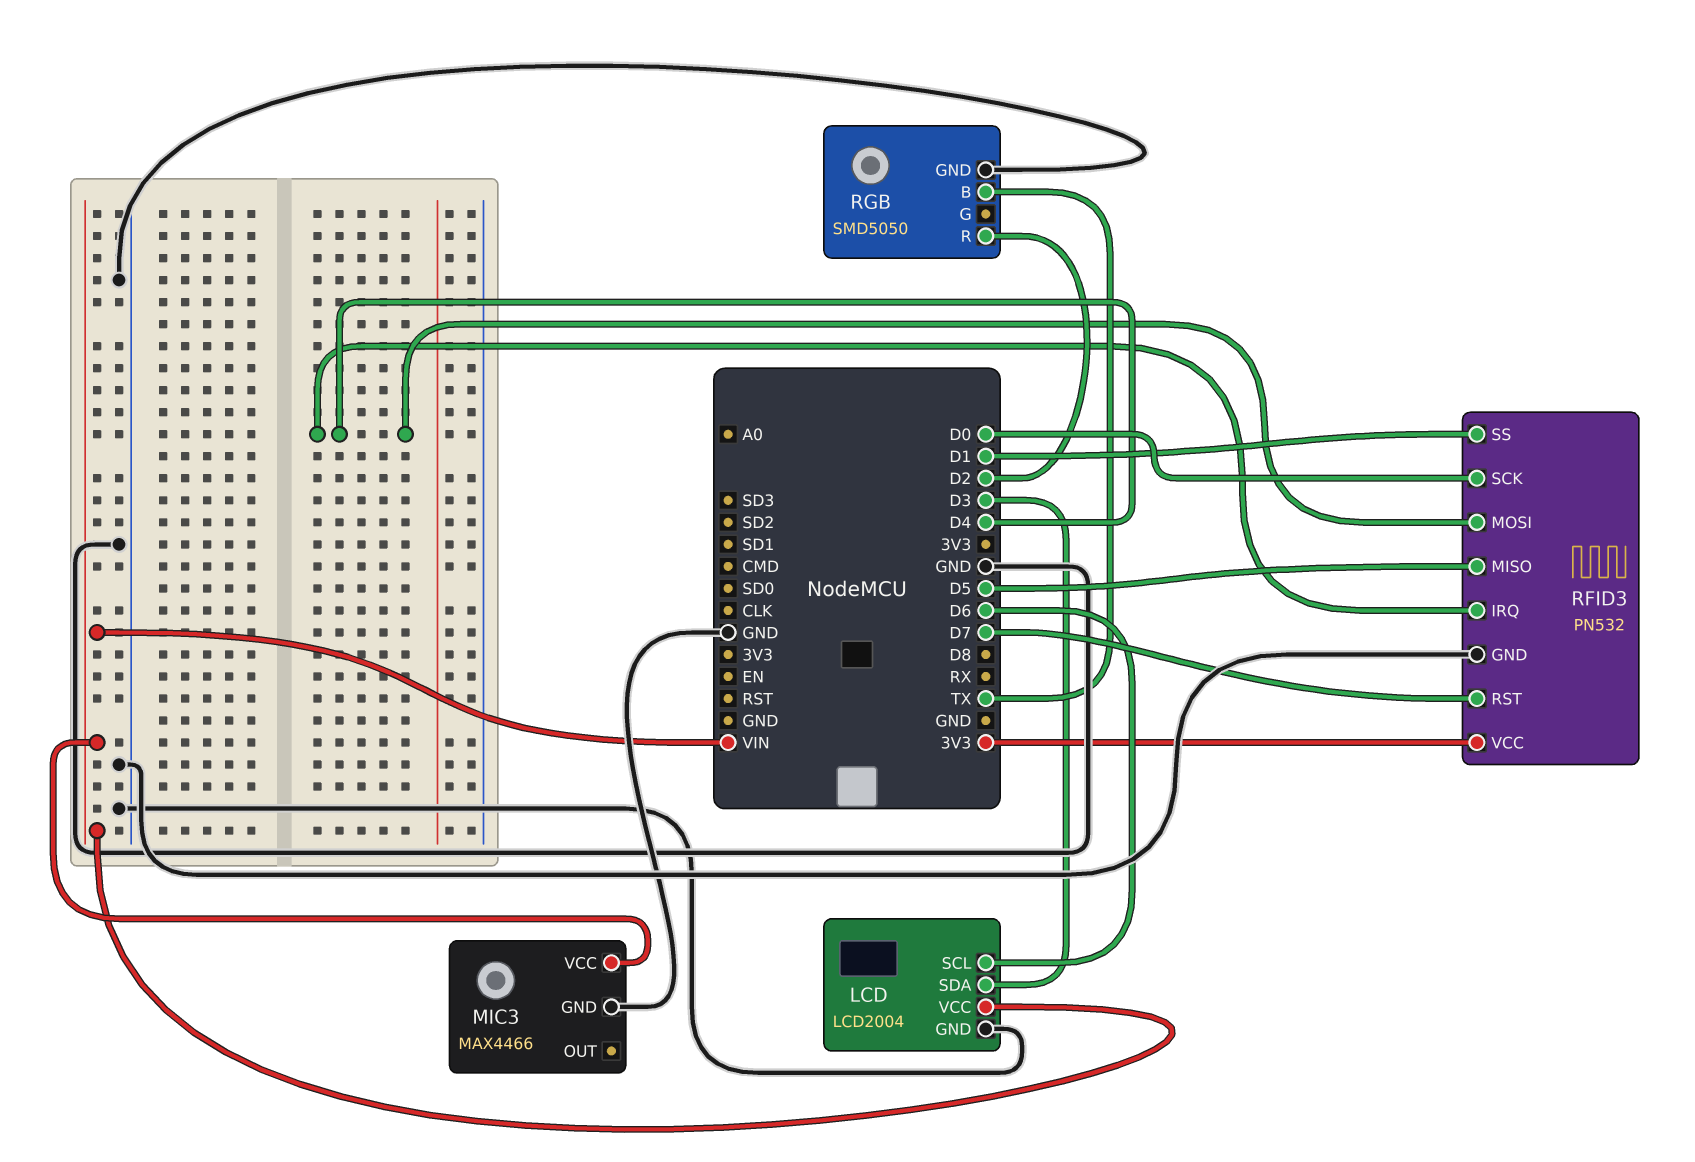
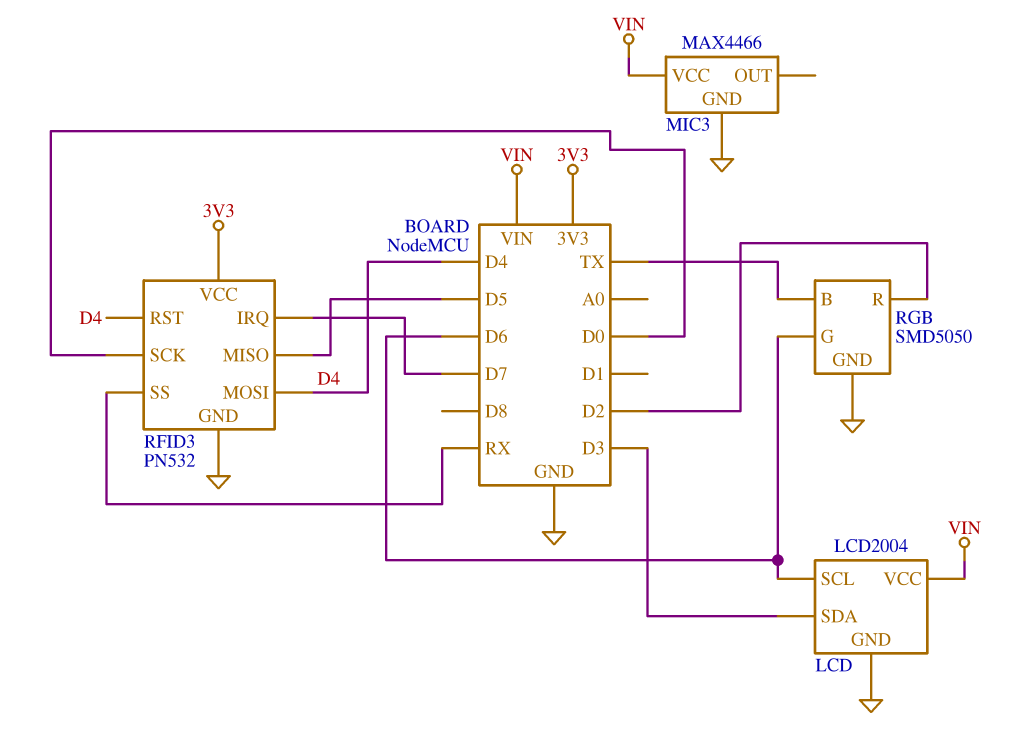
RFID3 pin IRQ: D4 -> D7
RFID3 pin RST: D7 -> D4
RFID3 pin SS: D1 -> RX
RGB pin G: none -> D6

